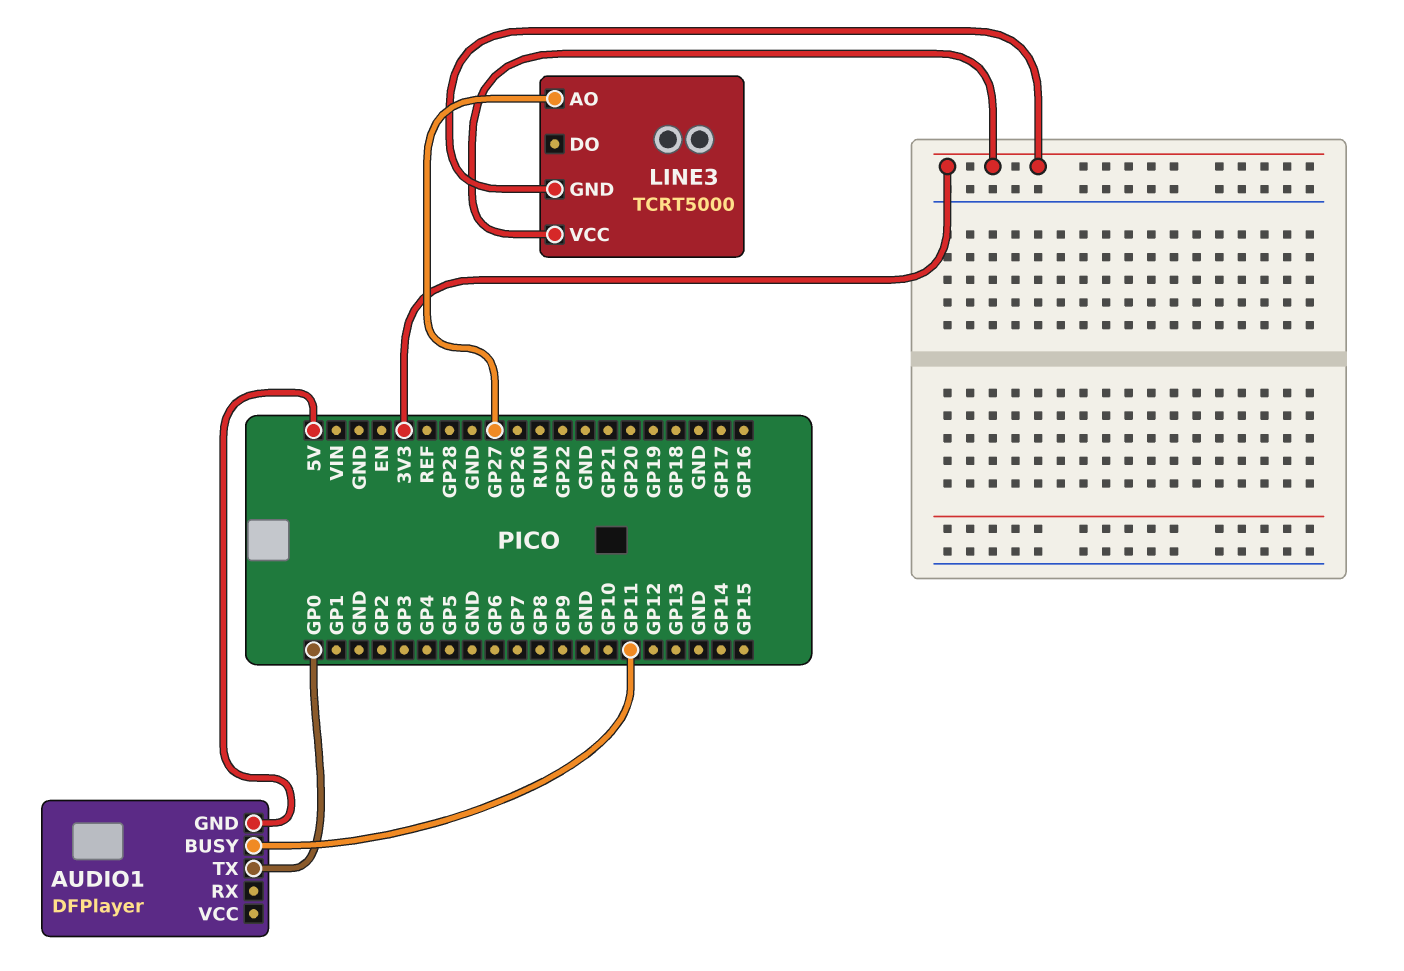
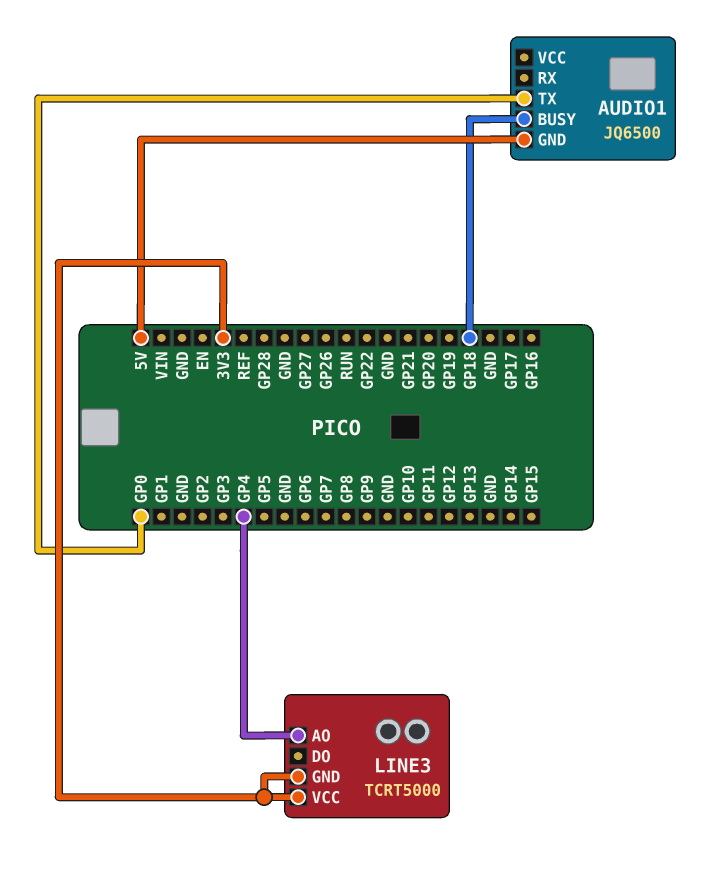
AUDIO1: DFPlayer -> JQ6500
AUDIO1 pin BUSY: GP11 -> GP18
LINE3 pin AO: GP27 -> GP4

